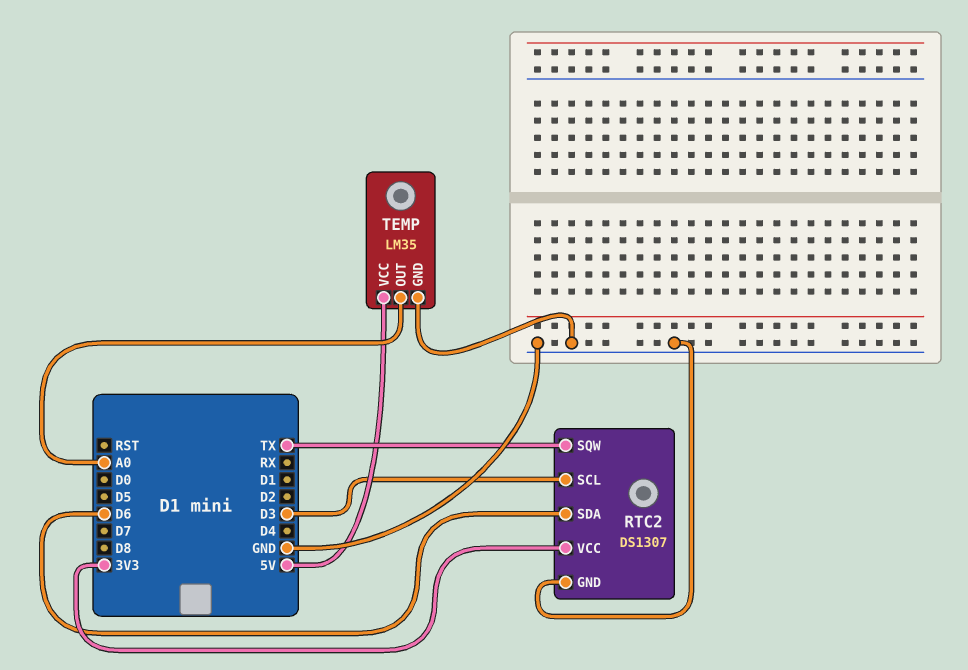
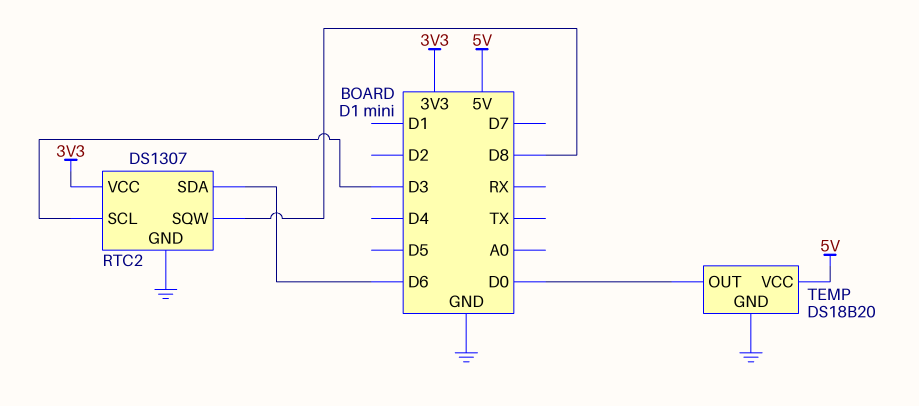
RTC2 pin SQW: TX -> D8
TEMP: LM35 -> DS18B20
TEMP pin OUT: A0 -> D0

